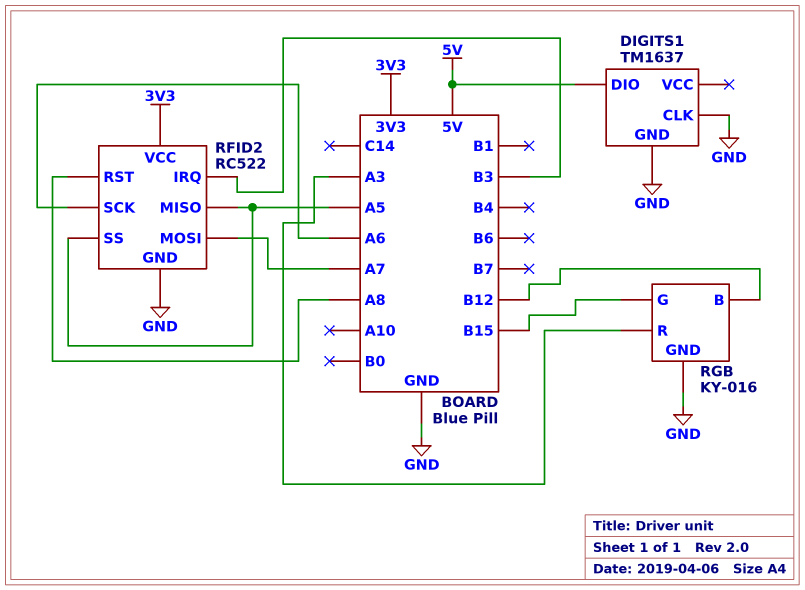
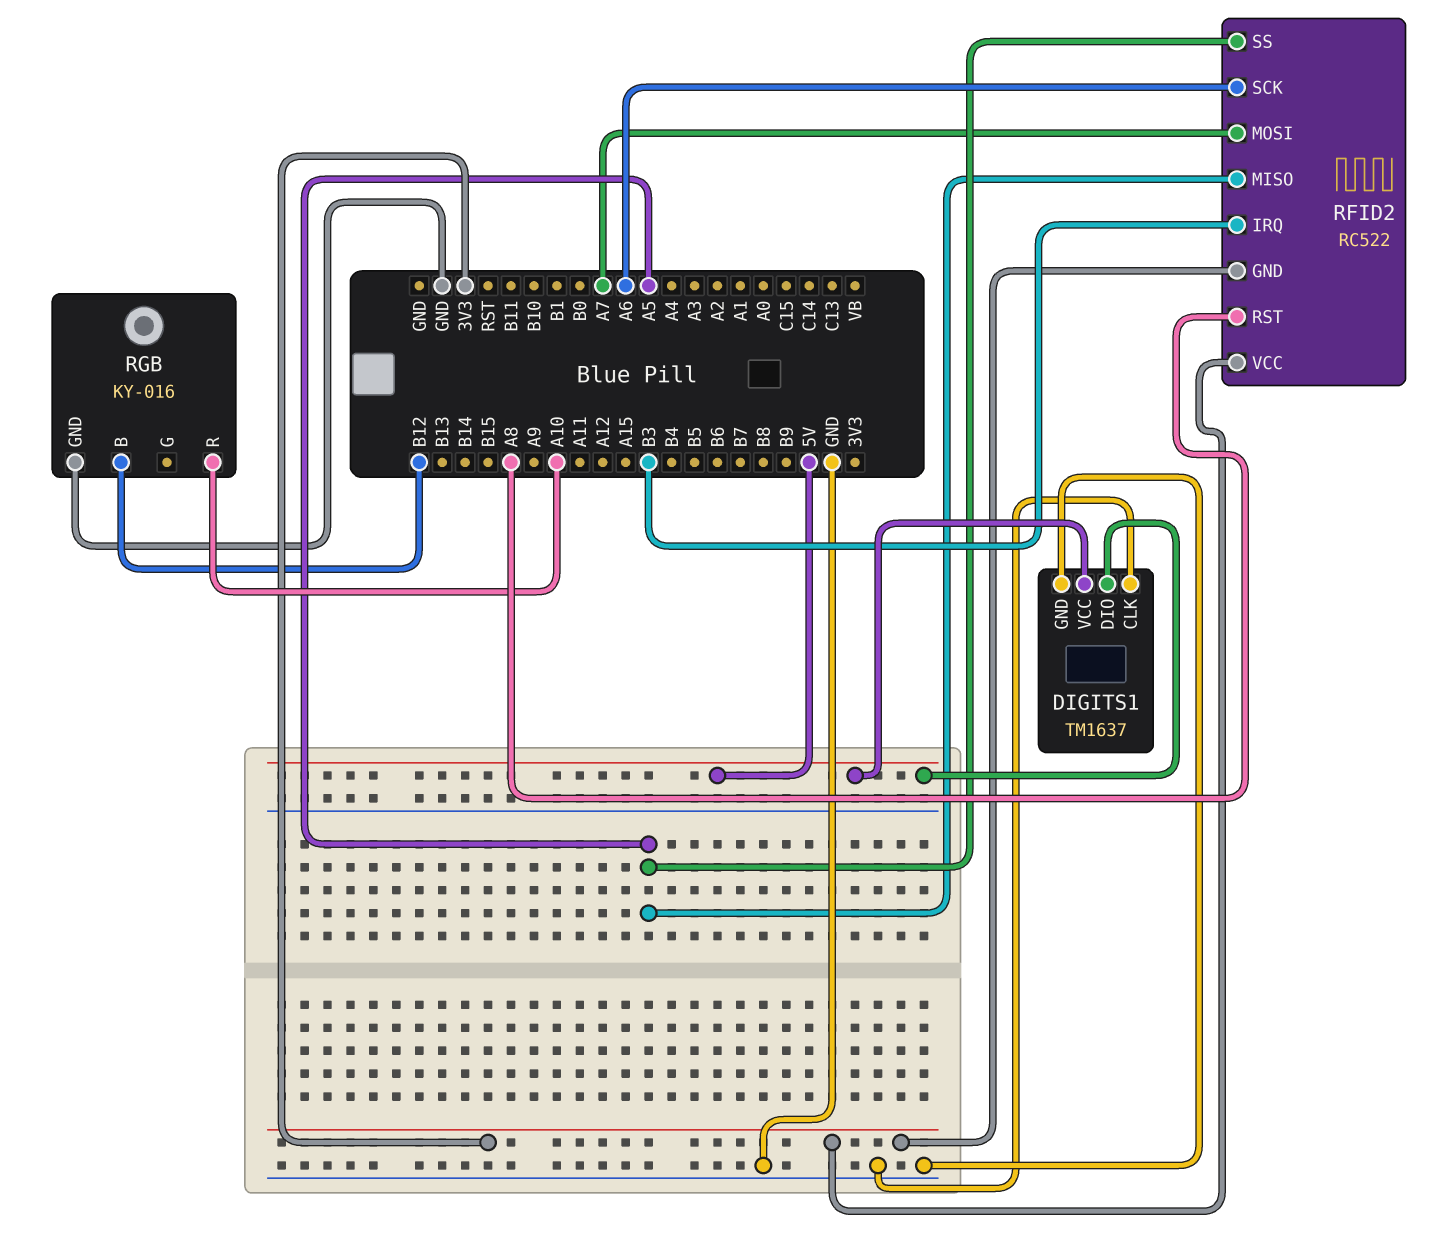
DIGITS1 pin VCC: none -> 5V
RFID2 pin GND: GND -> 3V3
RGB pin G: B15 -> none
RGB pin R: A3 -> A10

